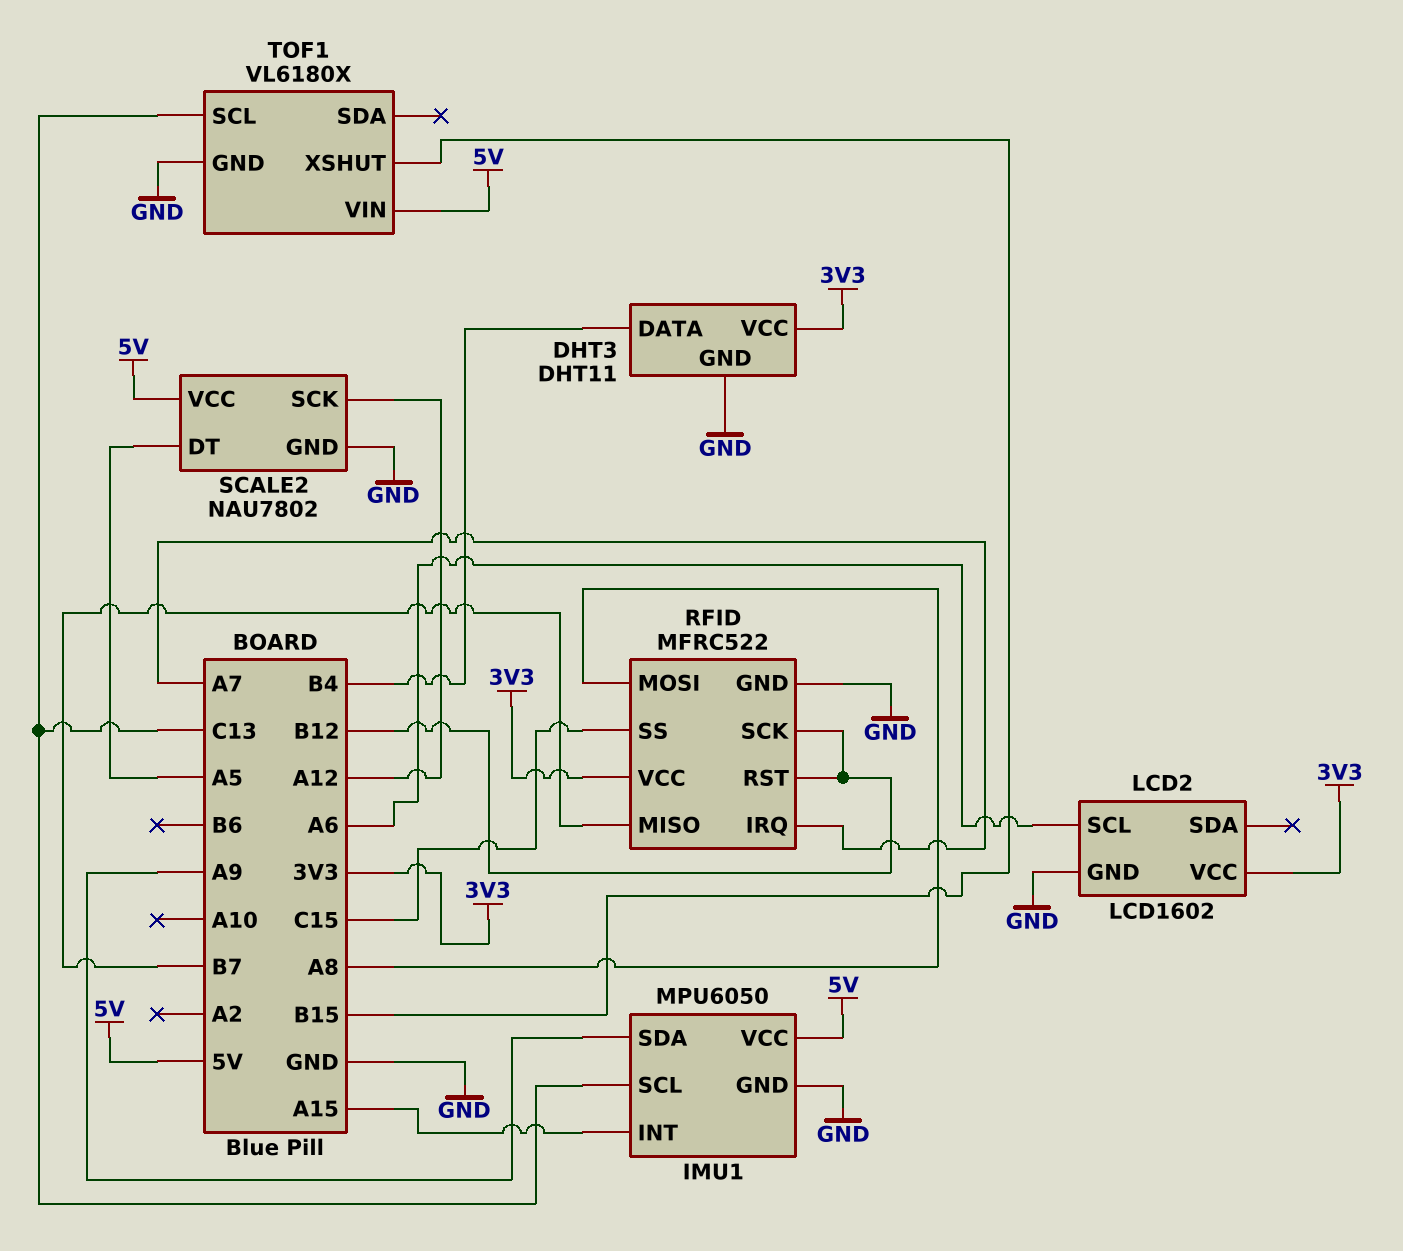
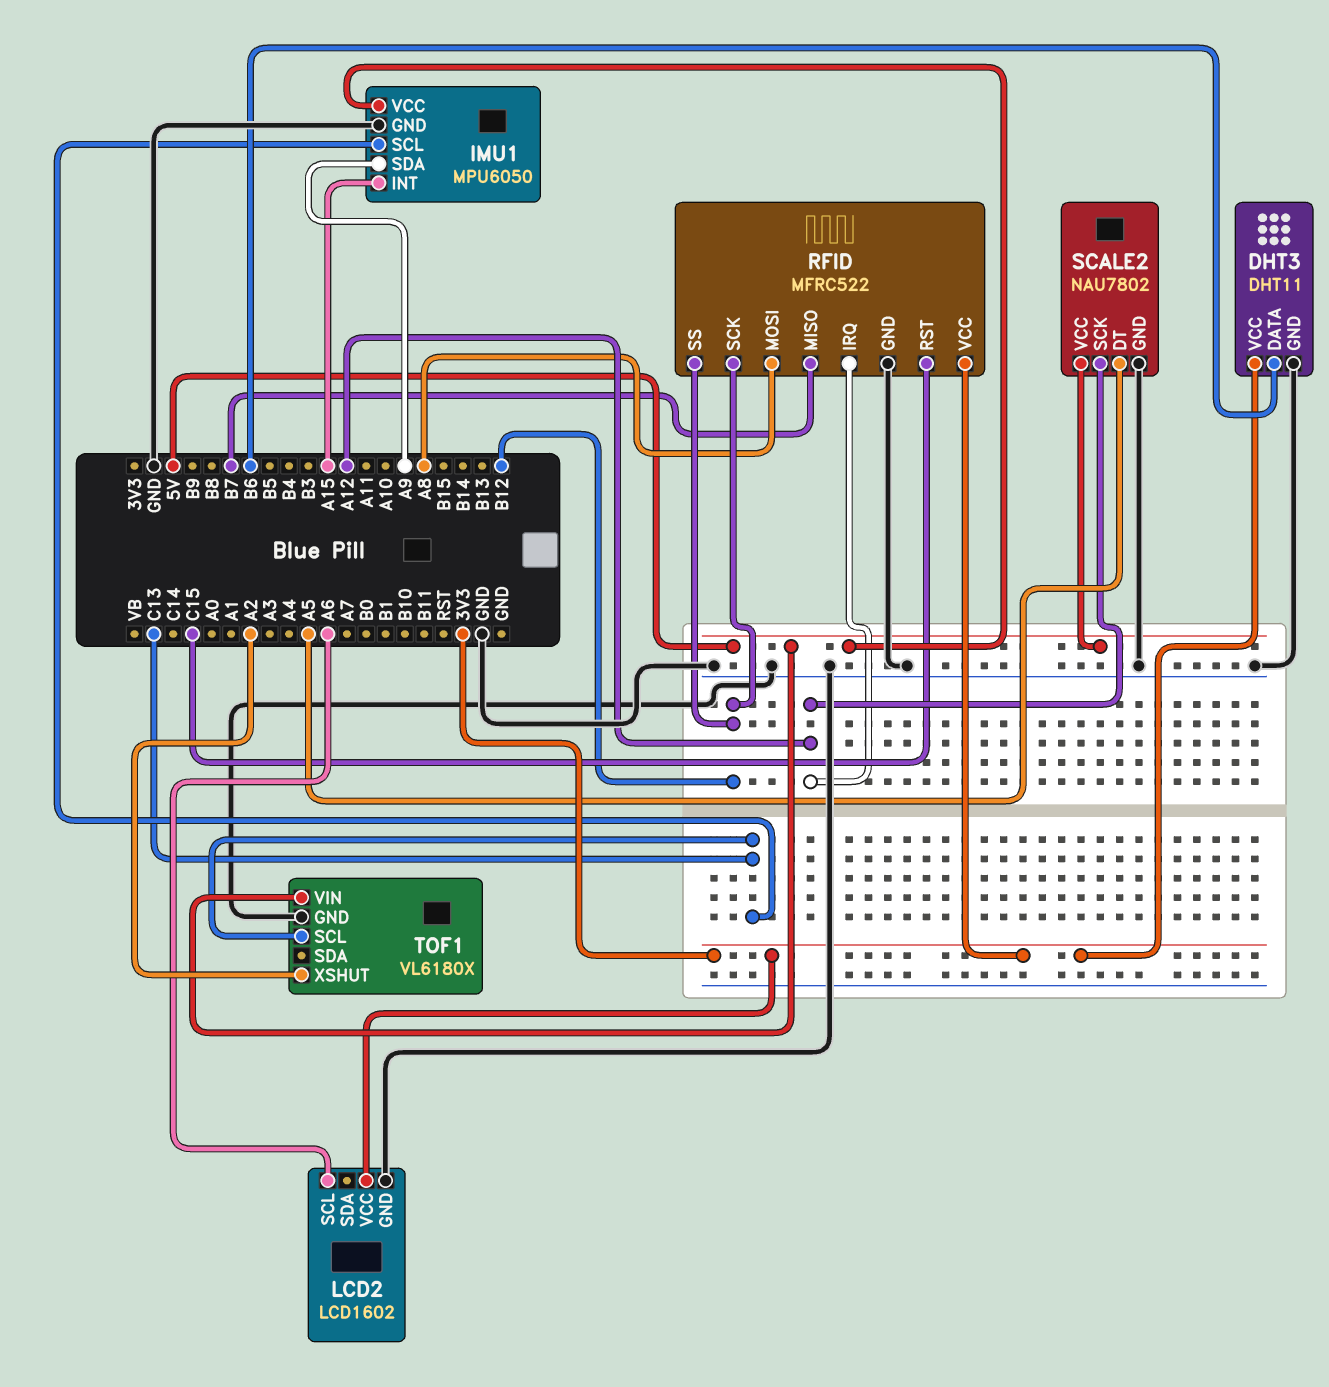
DHT3 pin DATA: B4 -> B6
RFID pin IRQ: A7 -> A12
RFID pin RST: B12 -> C15
RFID pin SS: C15 -> B12
TOF1 pin XSHUT: B15 -> A2

